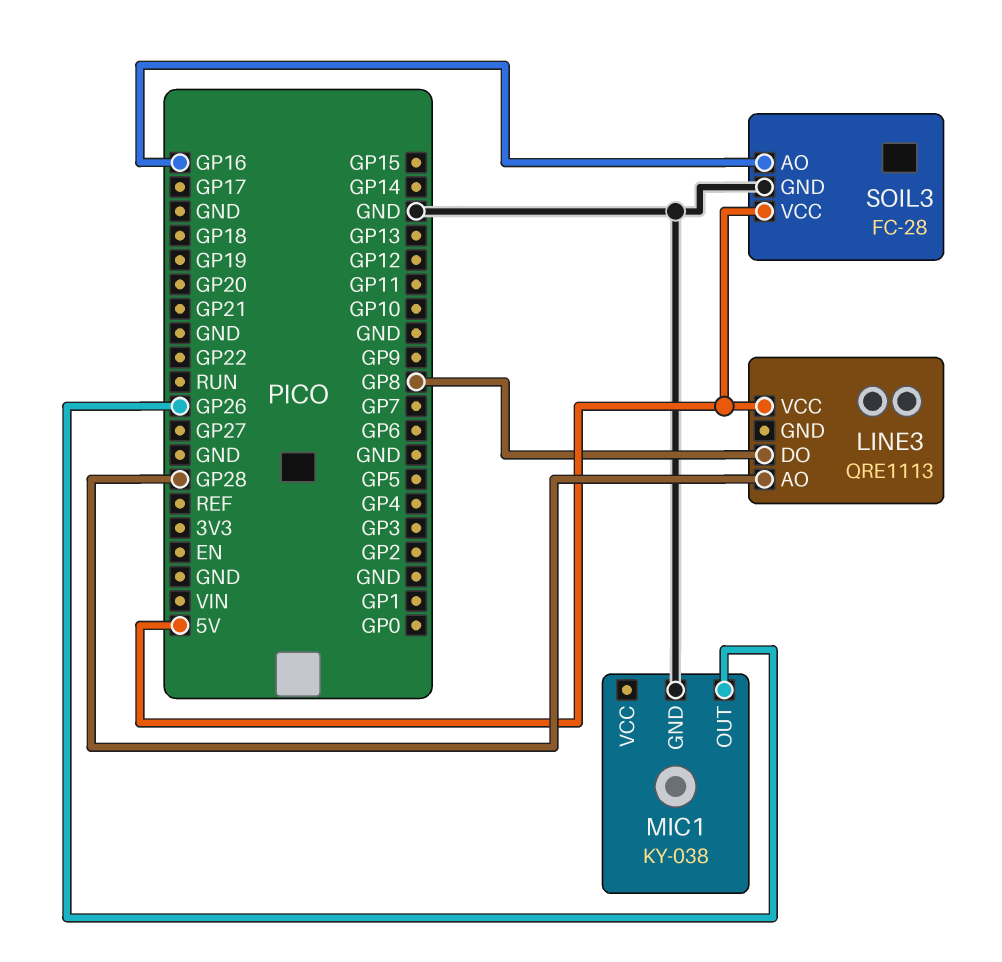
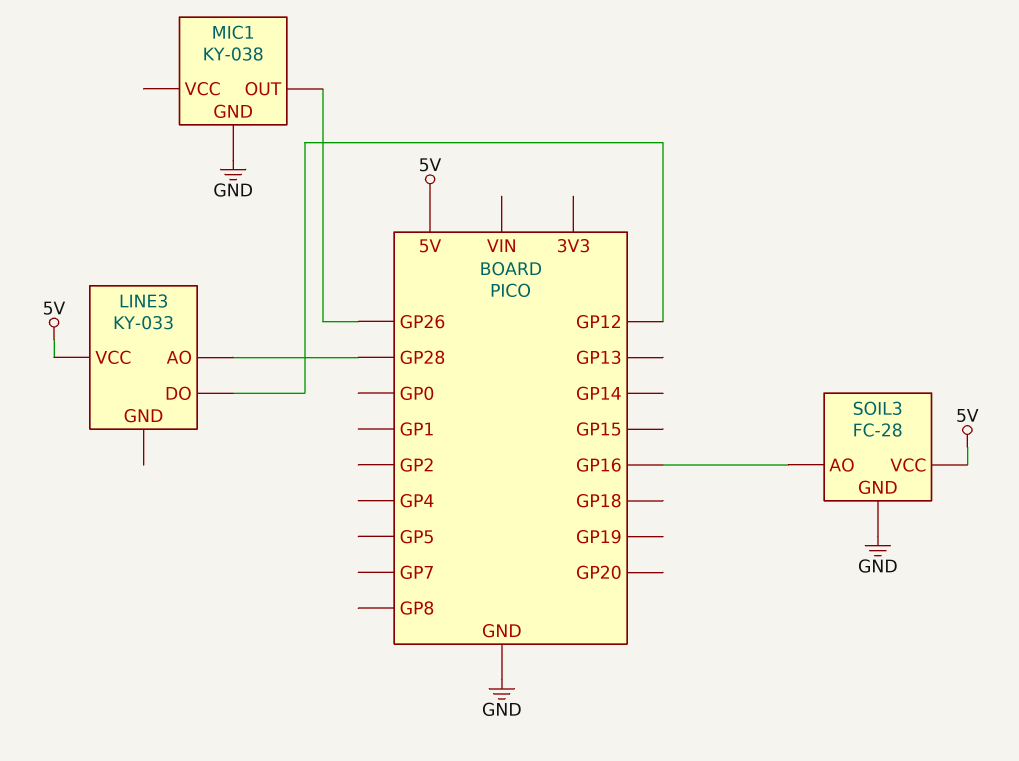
LINE3: QRE1113 -> KY-033
LINE3 pin DO: GP8 -> GP12

